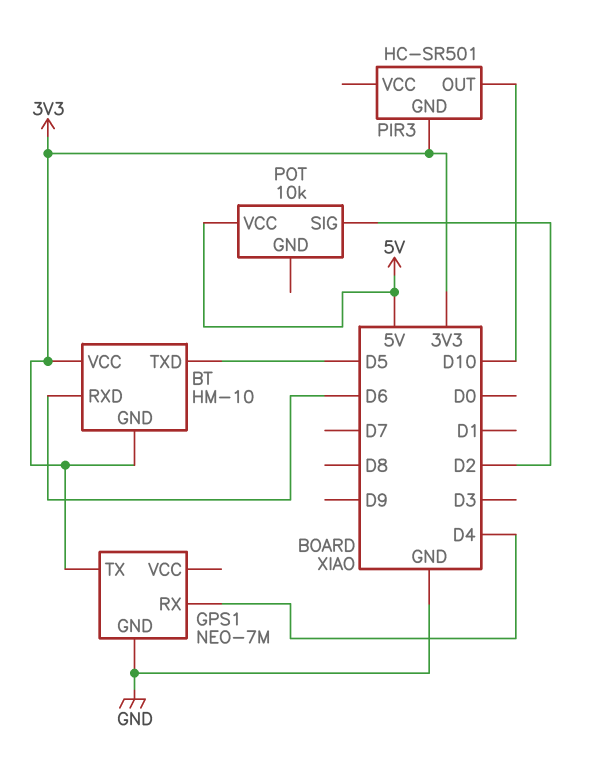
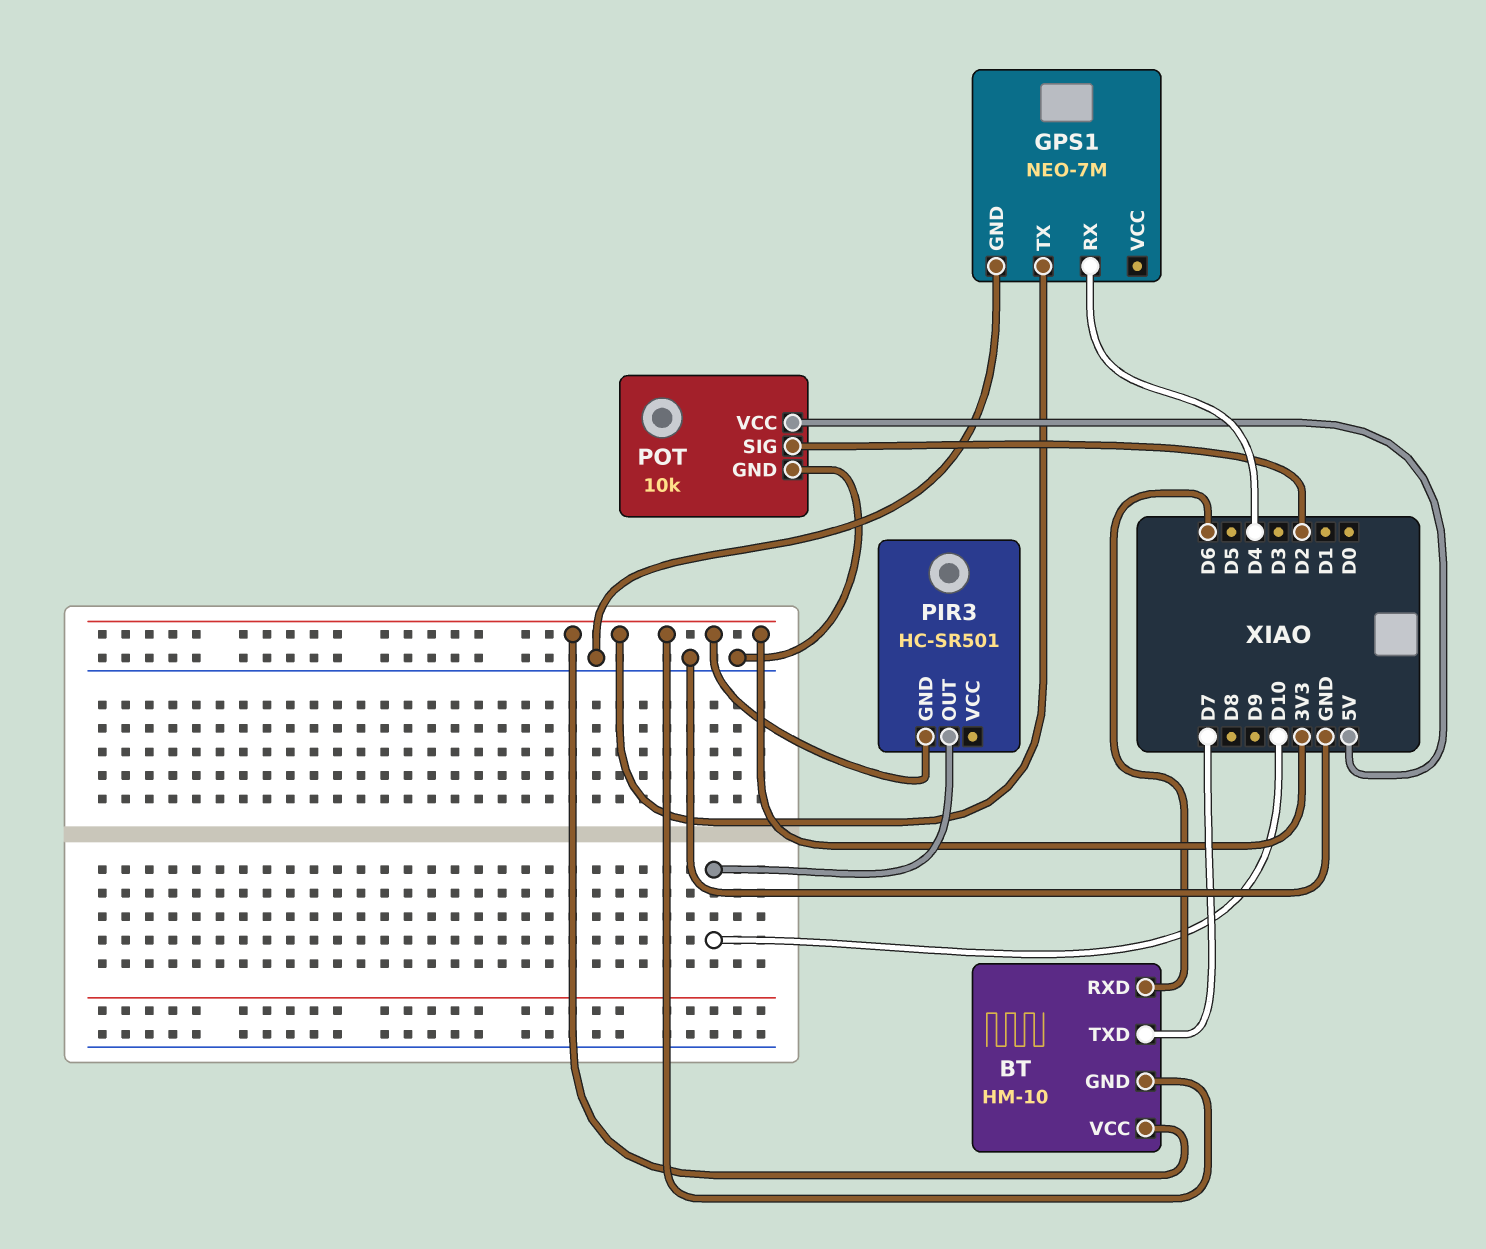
BT pin TXD: D5 -> D7
POT pin GND: none -> GND

